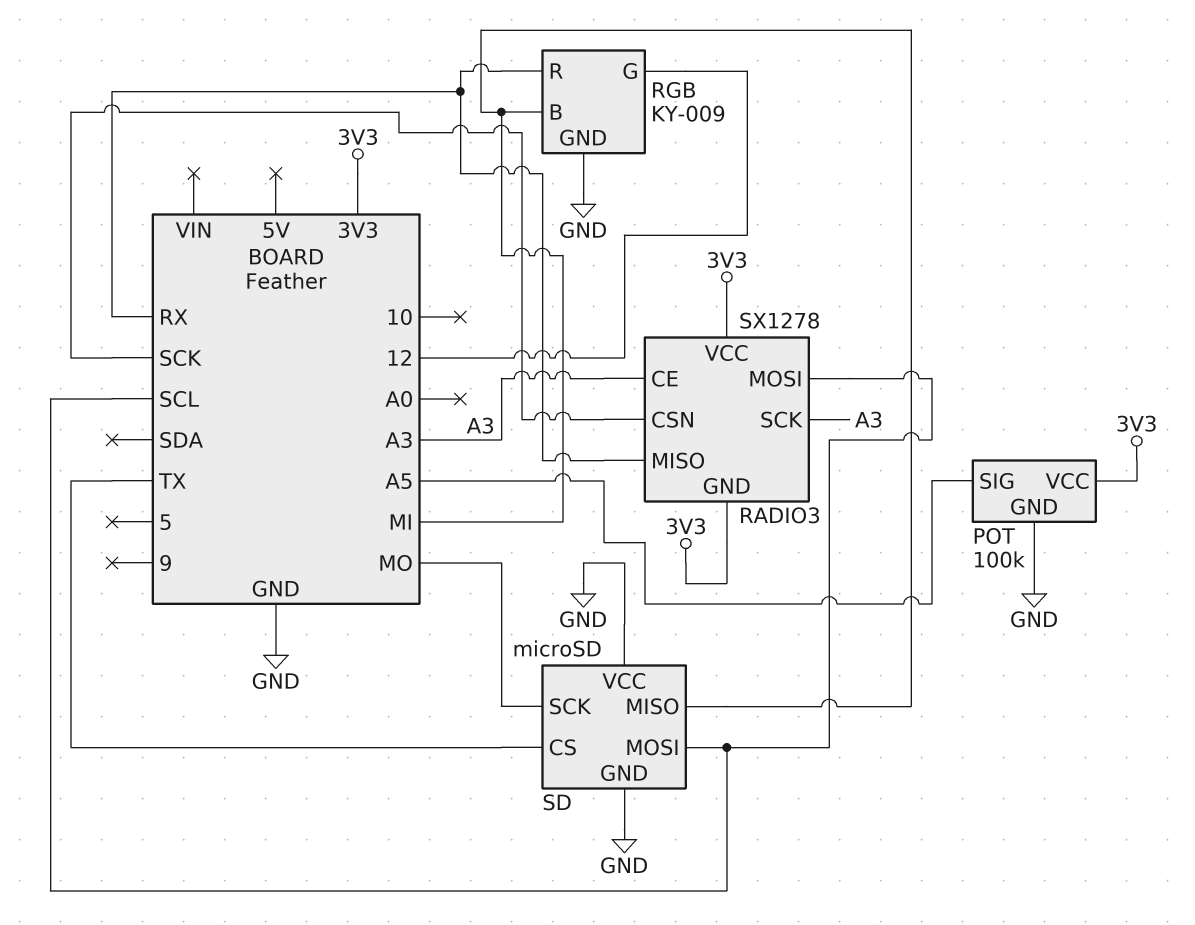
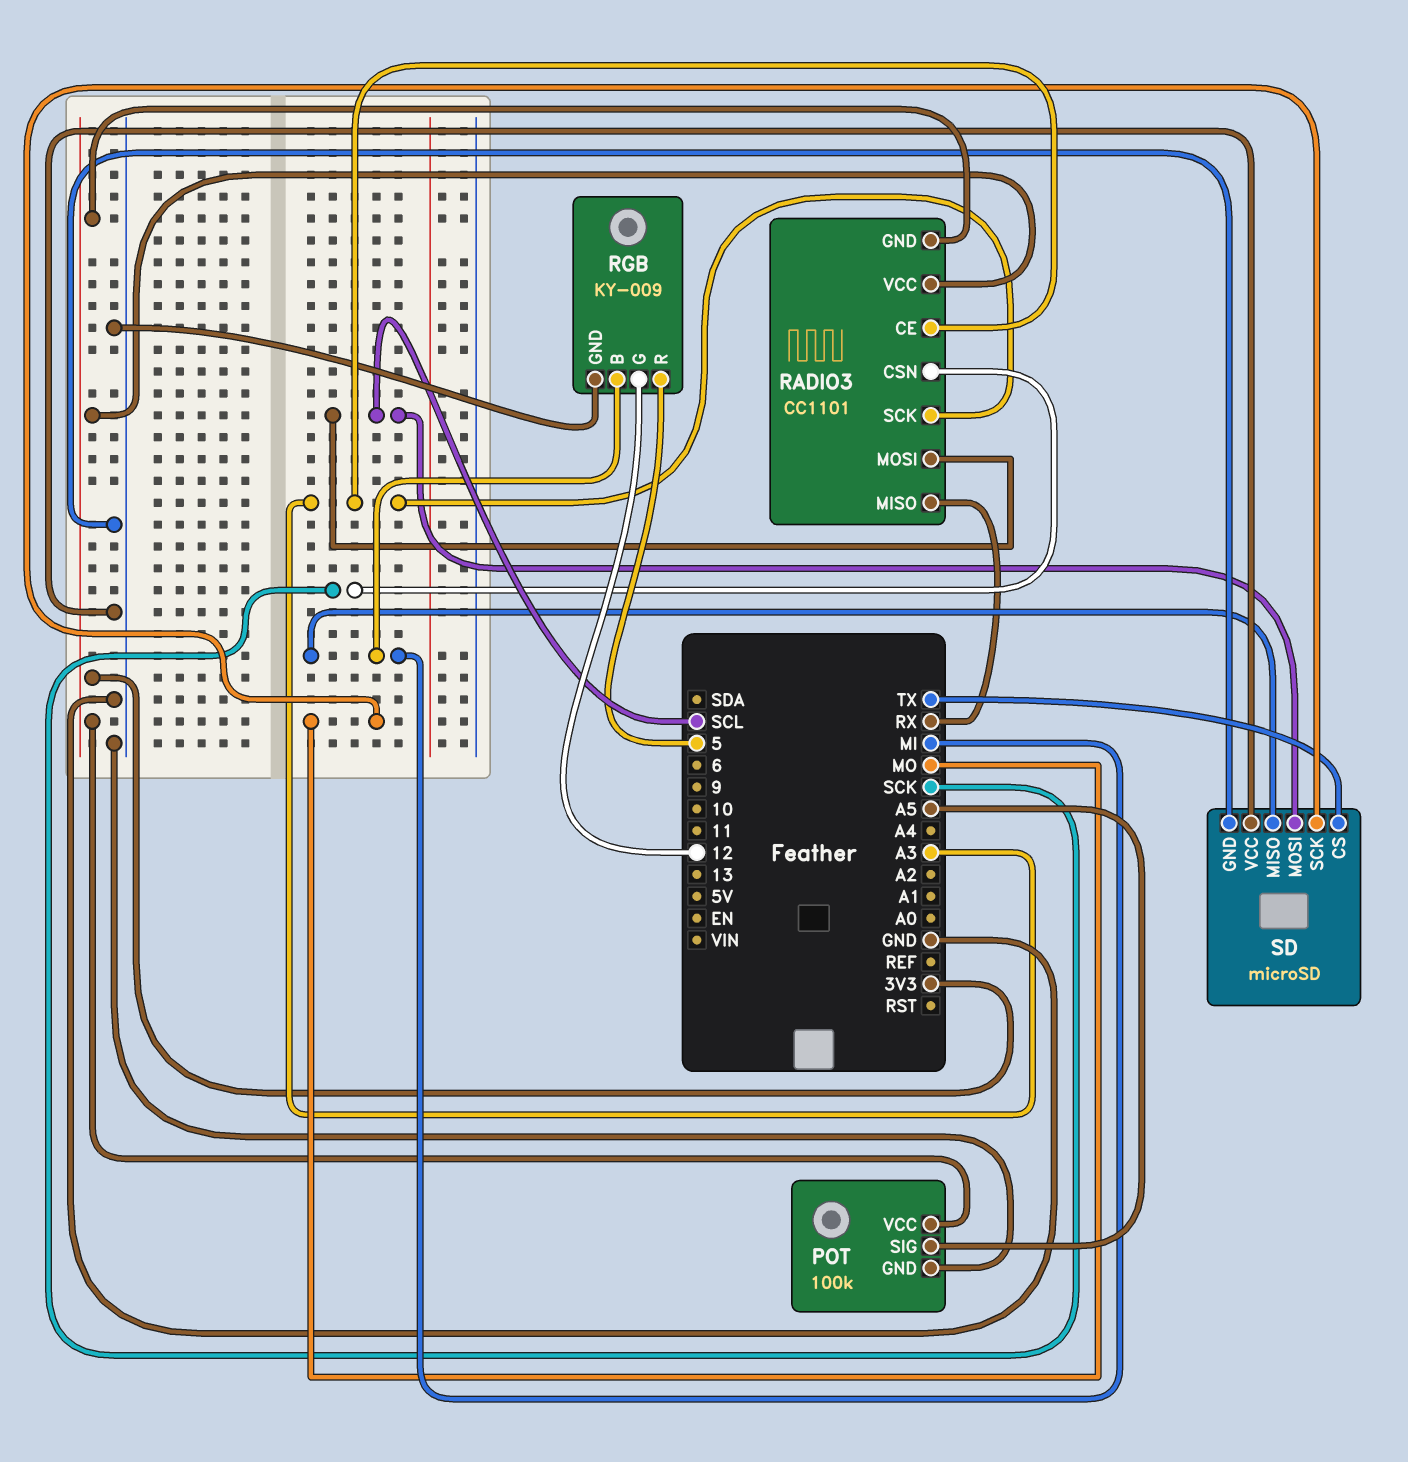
RADIO3: SX1278 -> CC1101
RGB pin R: RX -> 5

